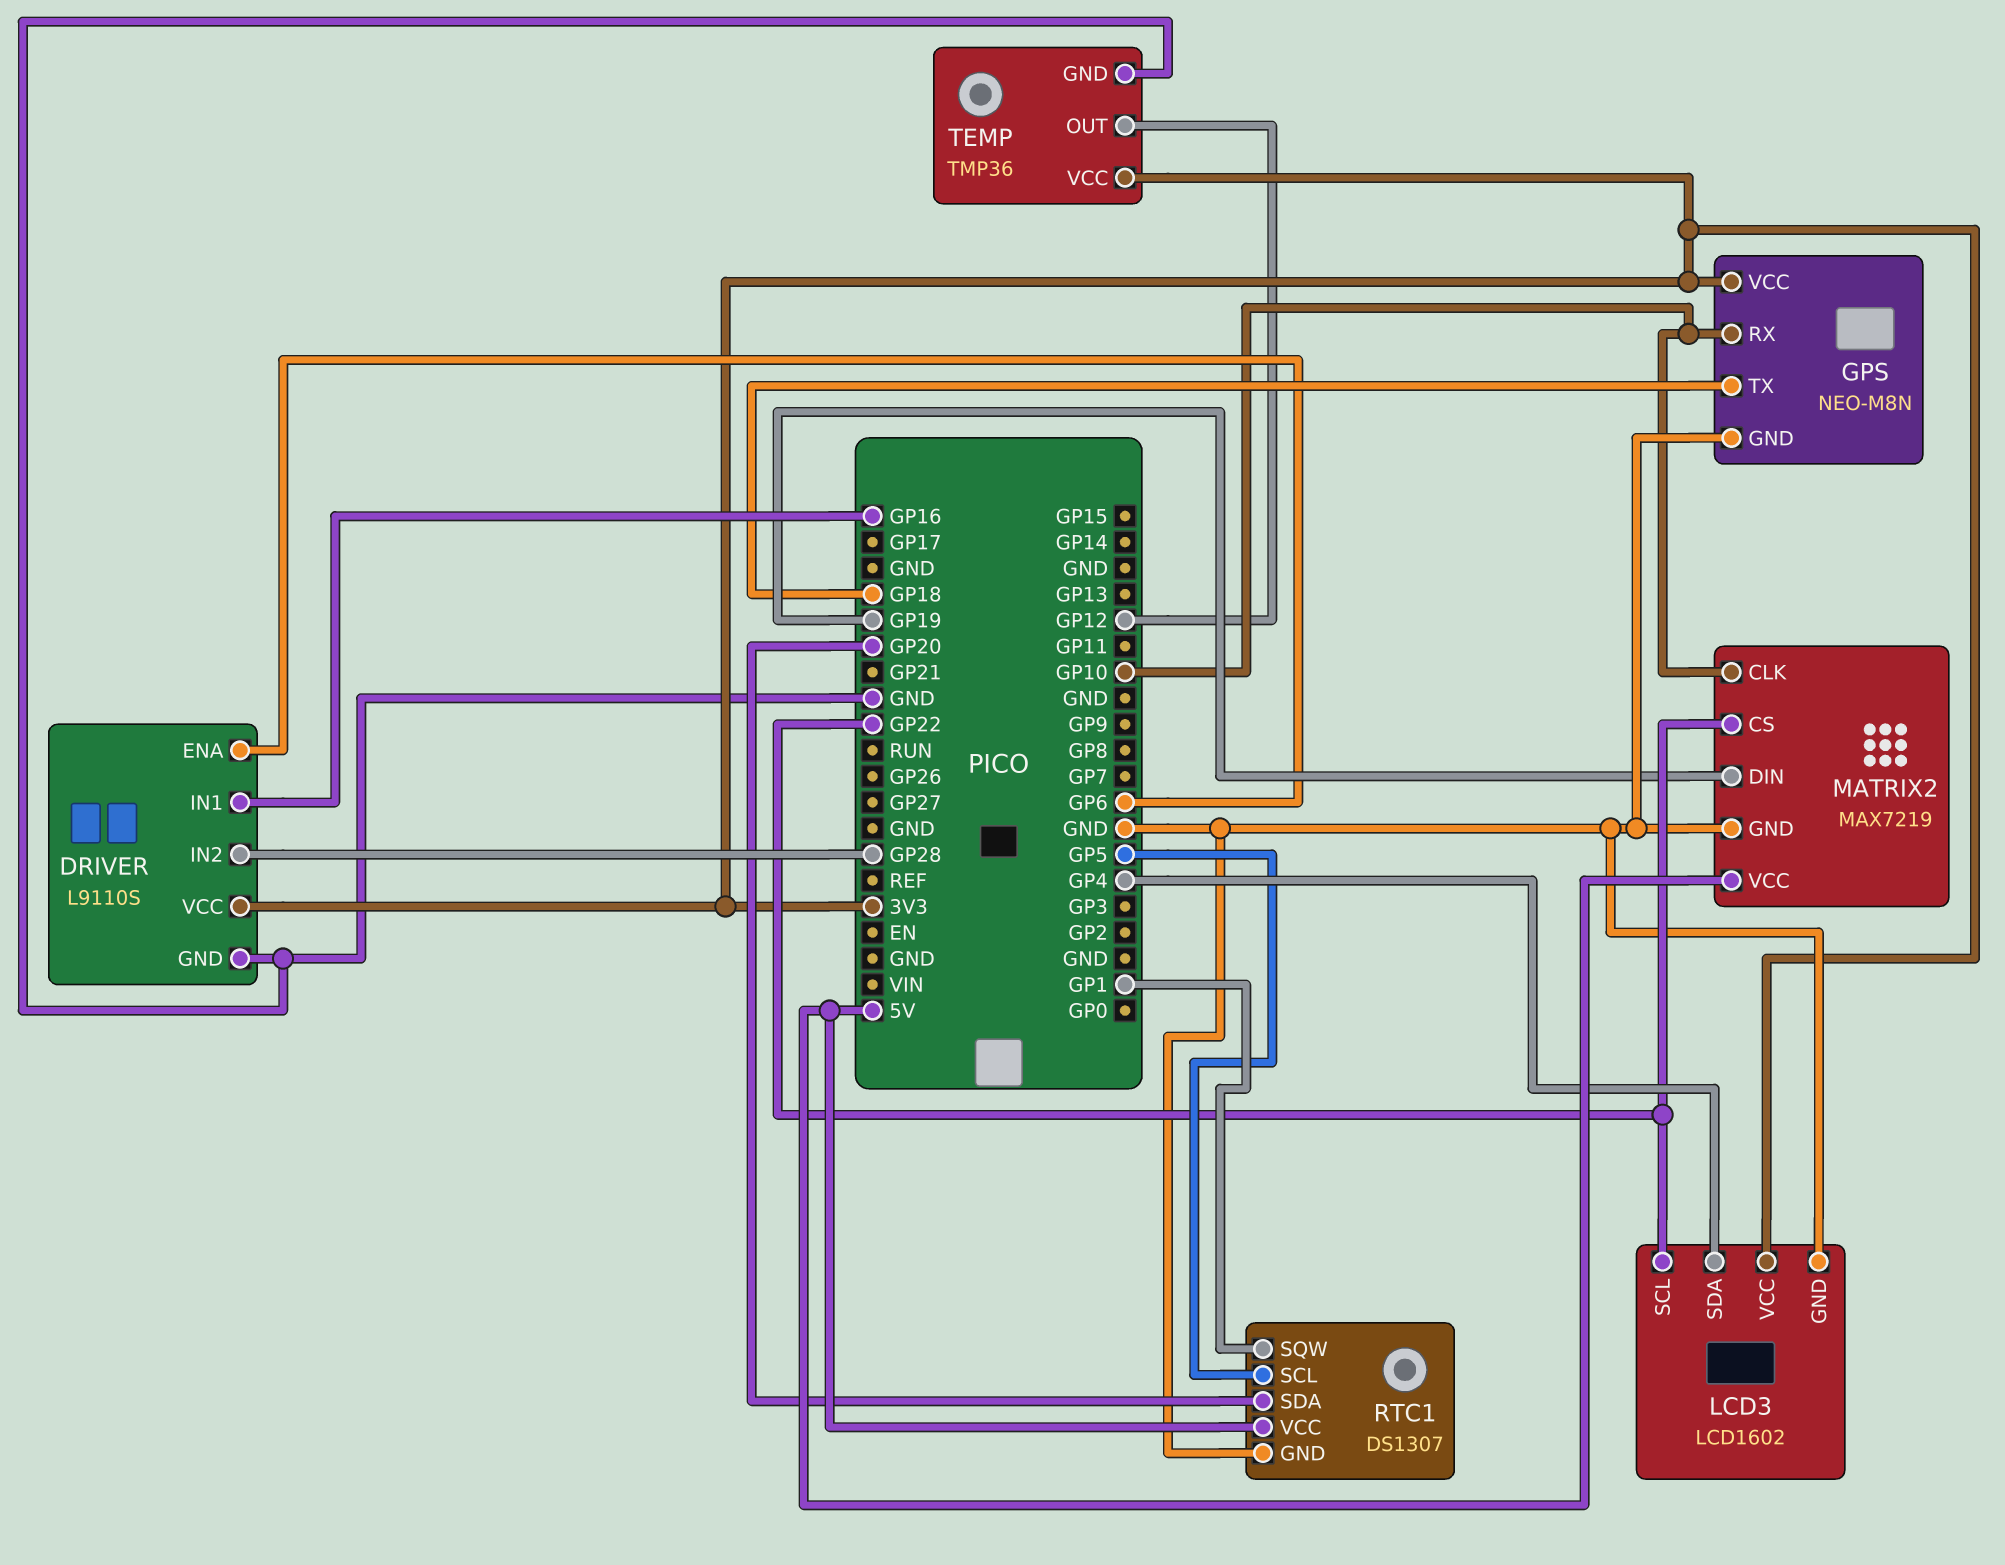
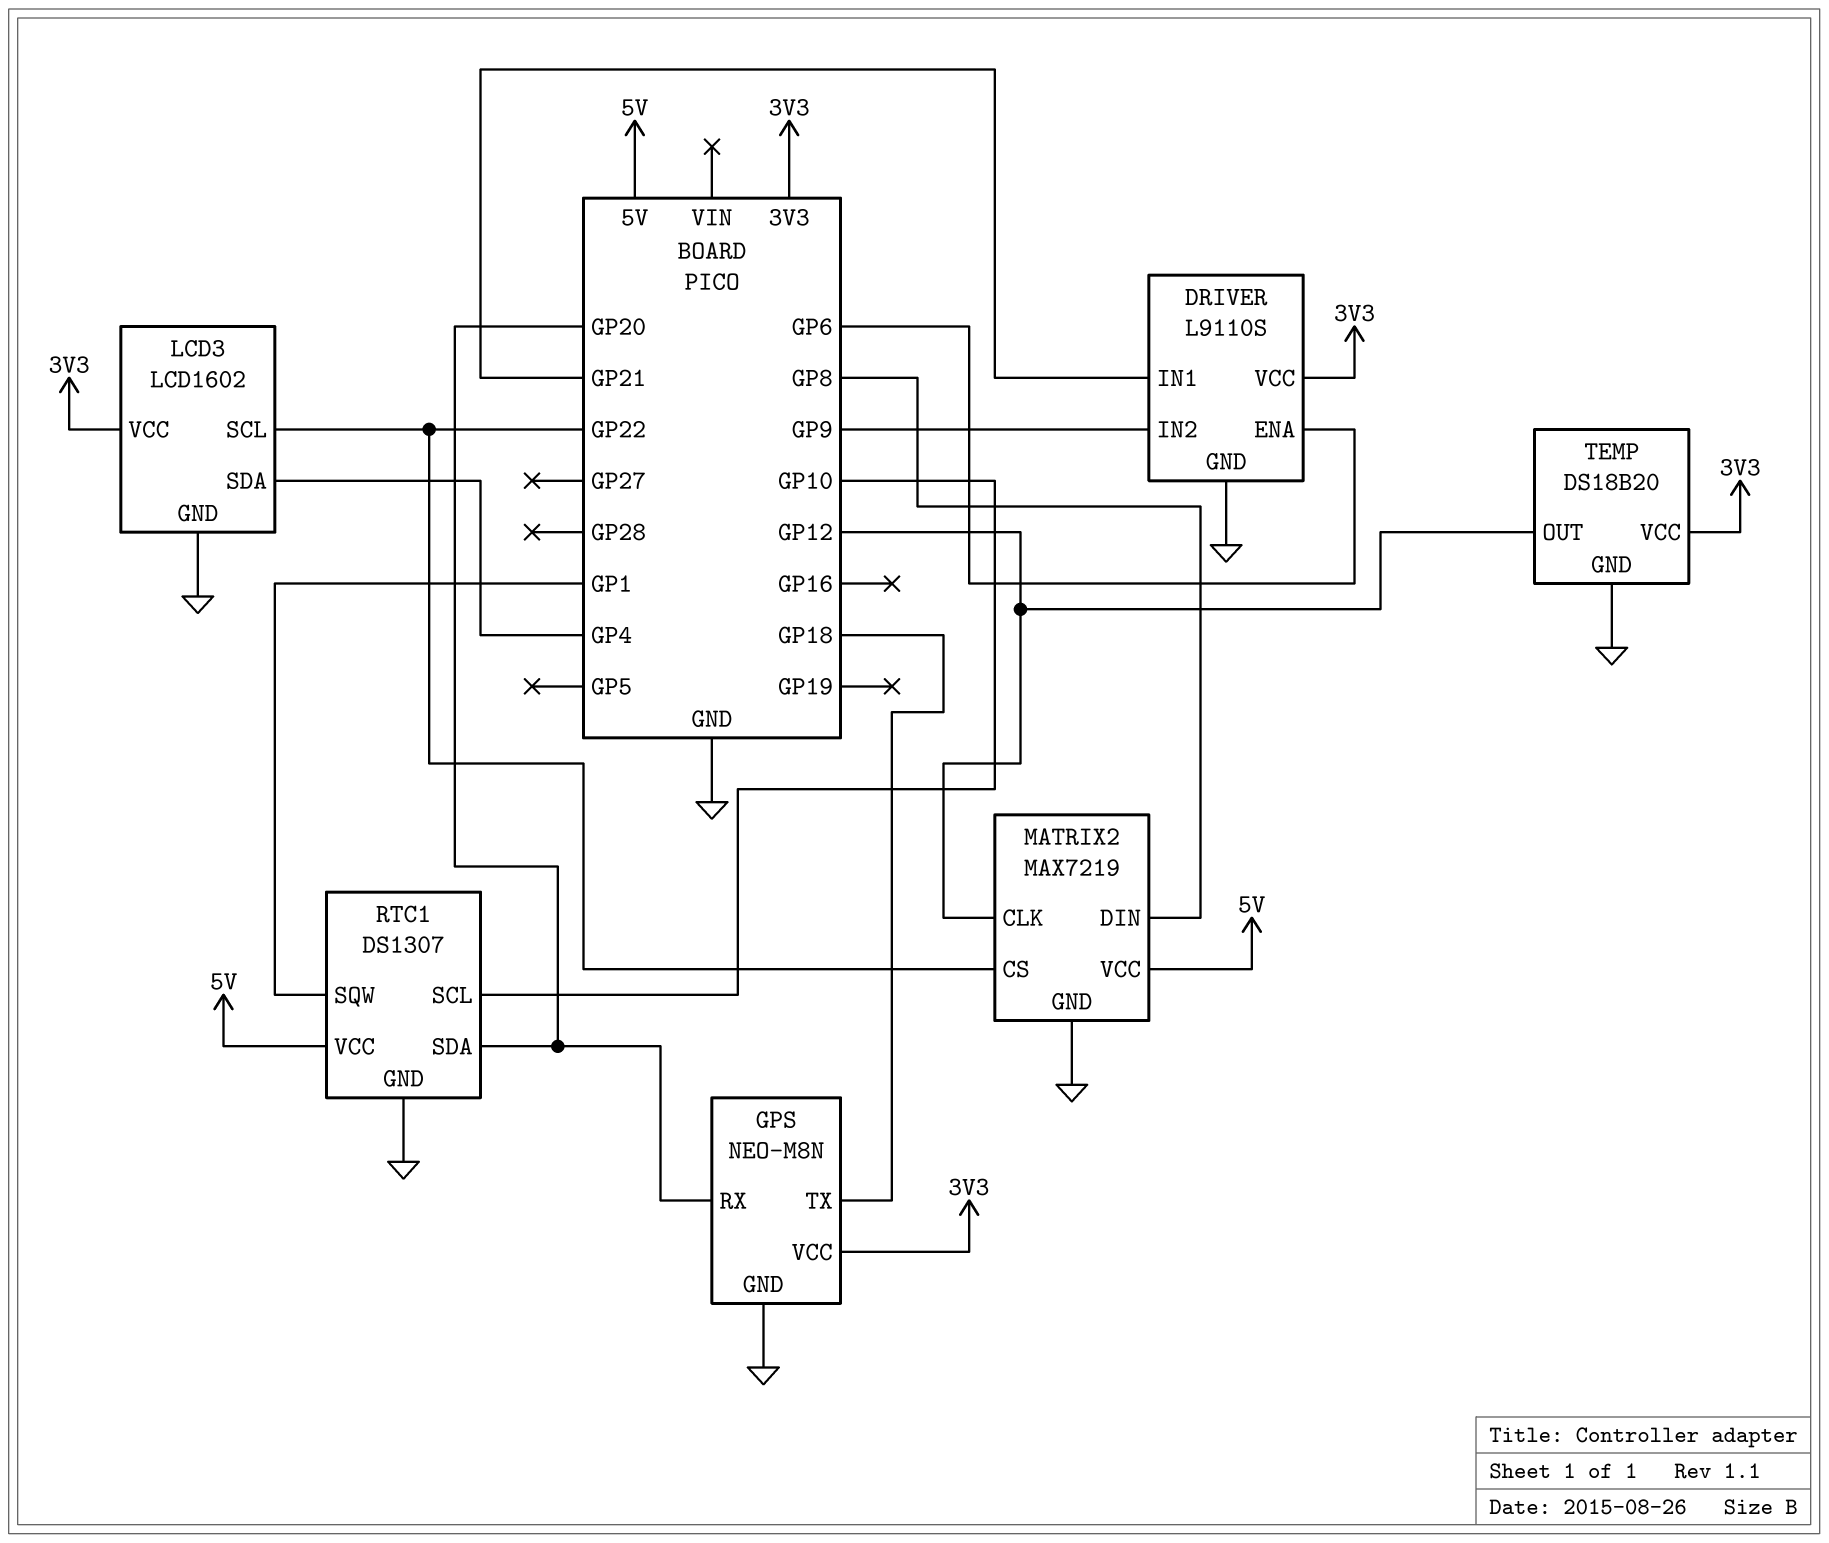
DRIVER pin IN1: GP16 -> GP21
DRIVER pin IN2: GP28 -> GP9
GPS pin RX: GP10 -> GP20
MATRIX2 pin CLK: GP10 -> GP12
MATRIX2 pin DIN: GP19 -> GP8
RTC1 pin SCL: GP5 -> GP10
TEMP: TMP36 -> DS18B20

